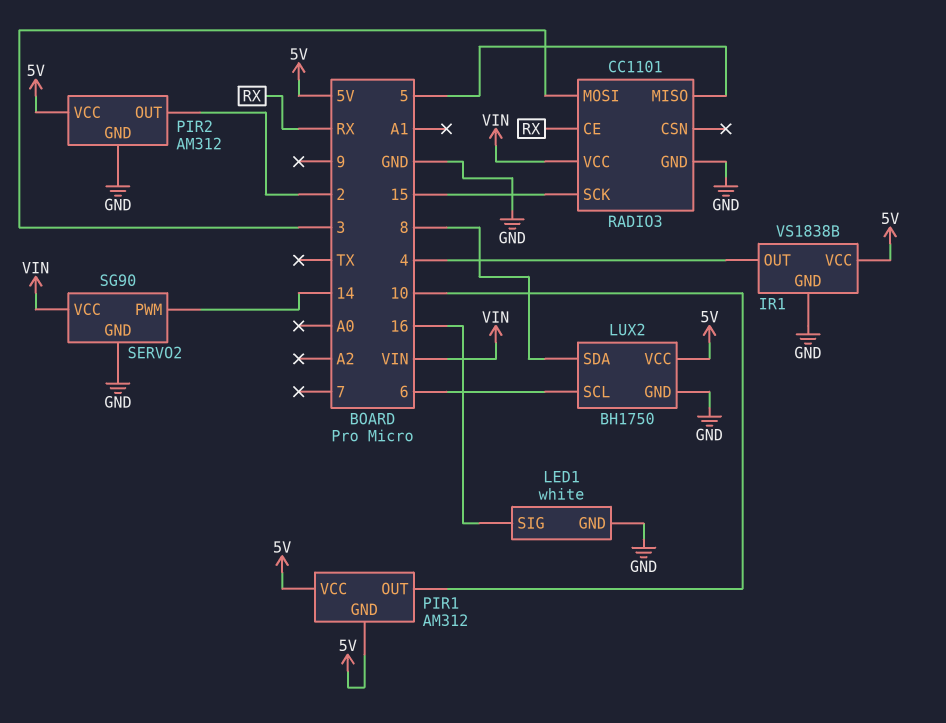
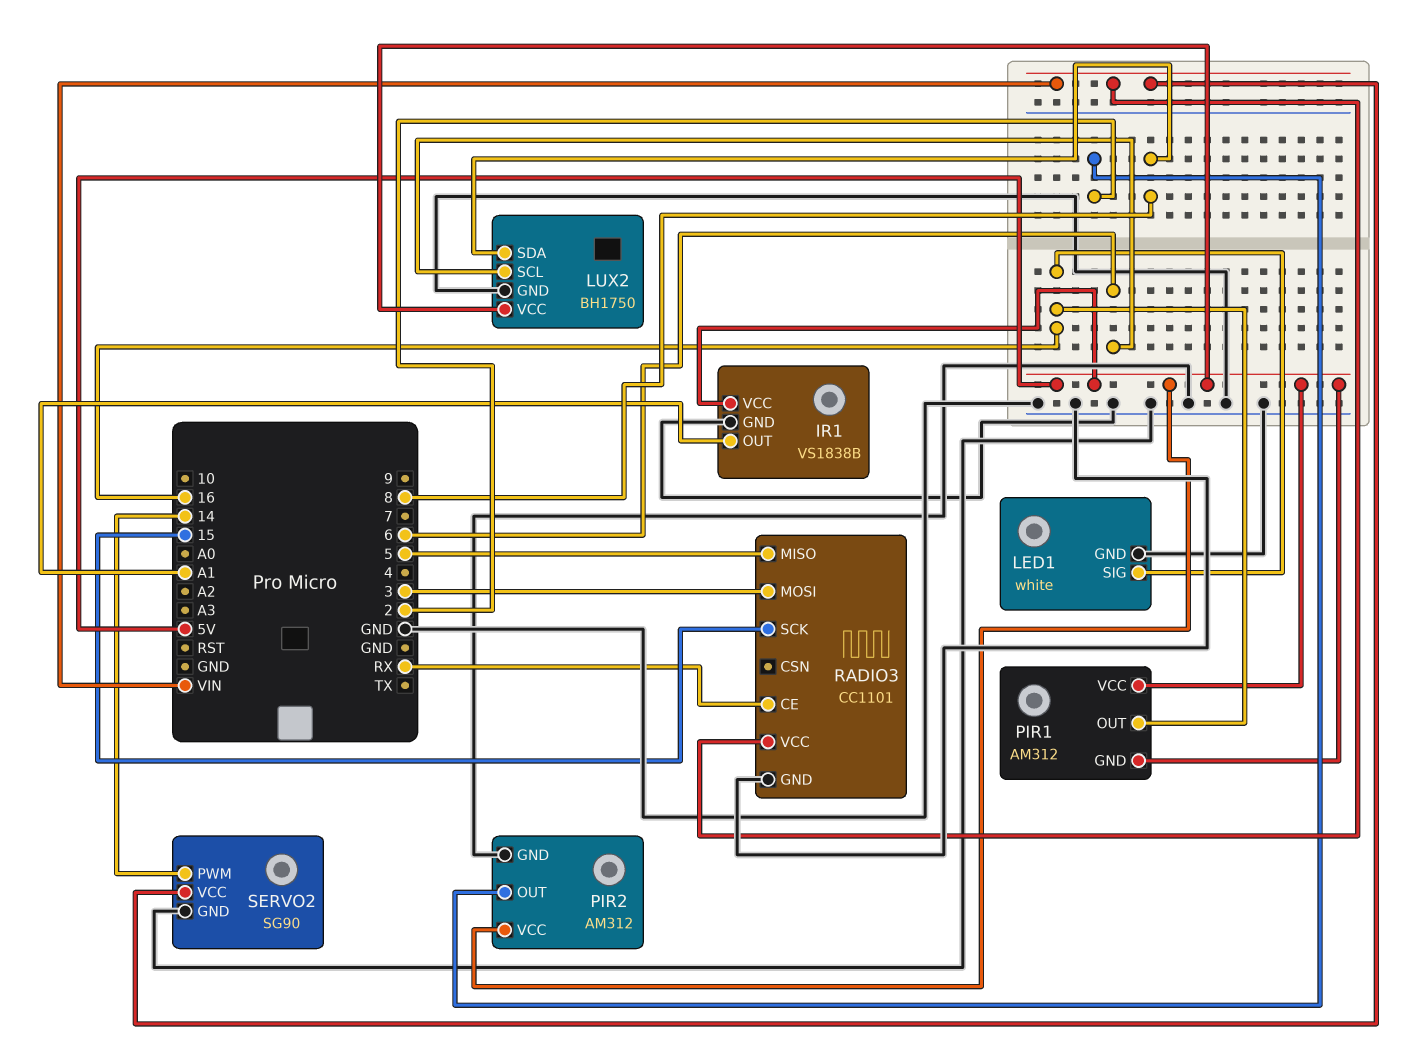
IR1 pin OUT: 4 -> A1
PIR1 pin OUT: 10 -> 16

